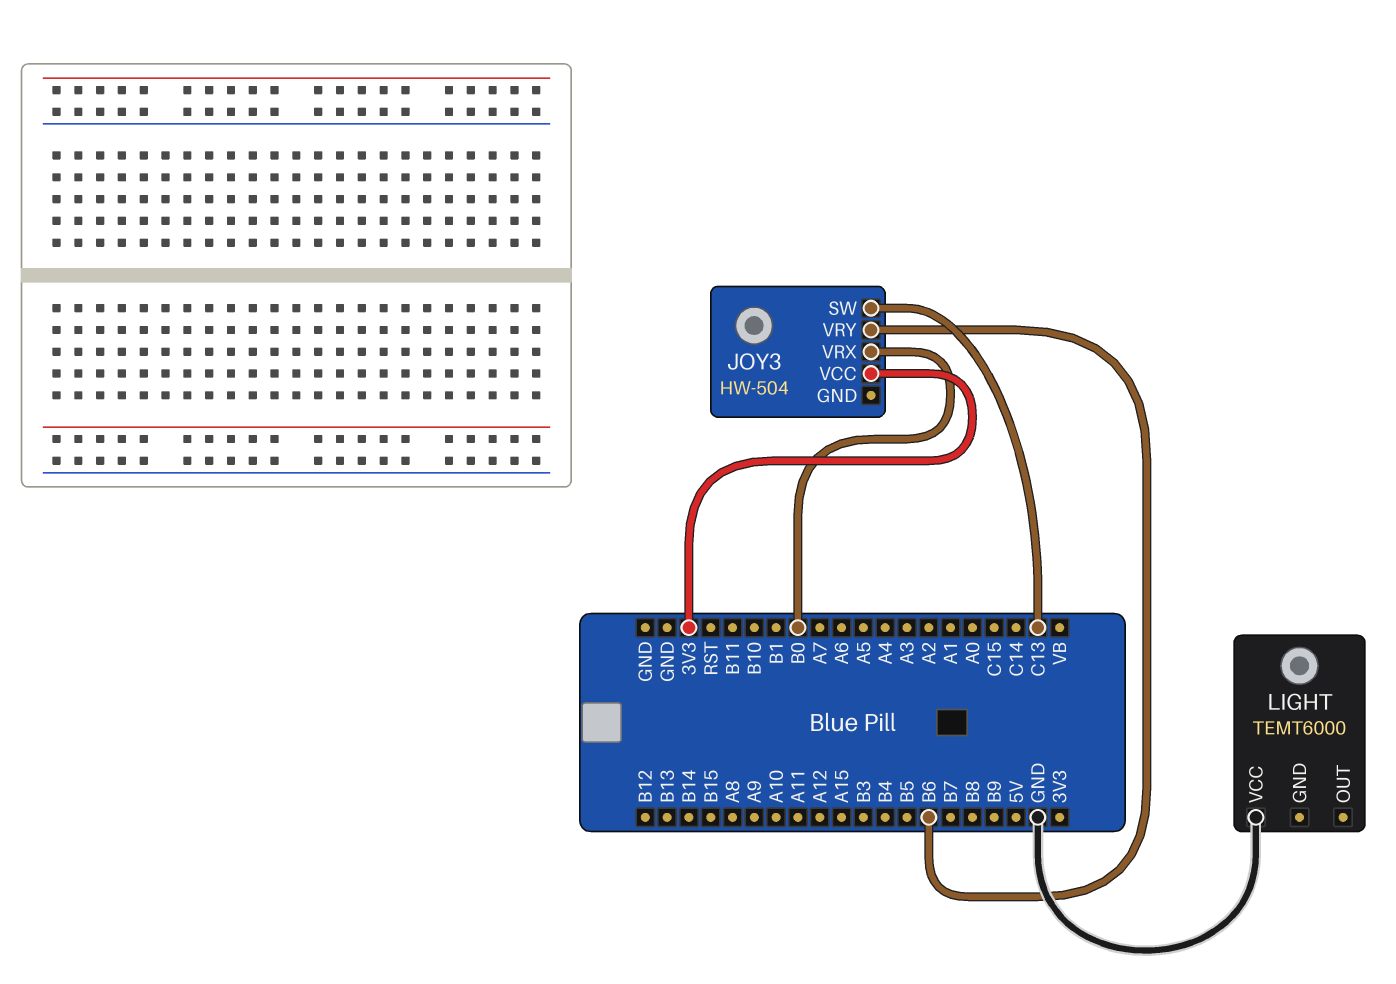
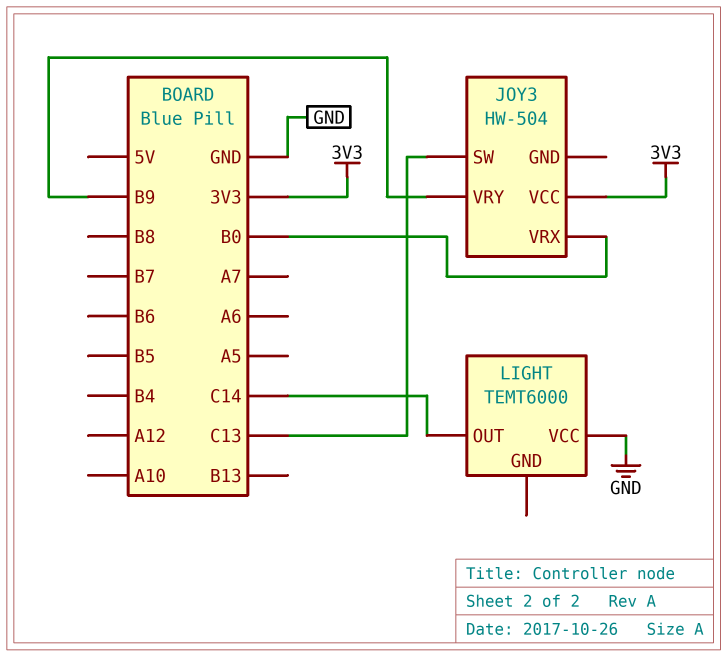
JOY3 pin VRY: B6 -> B9
LIGHT pin OUT: none -> C14

